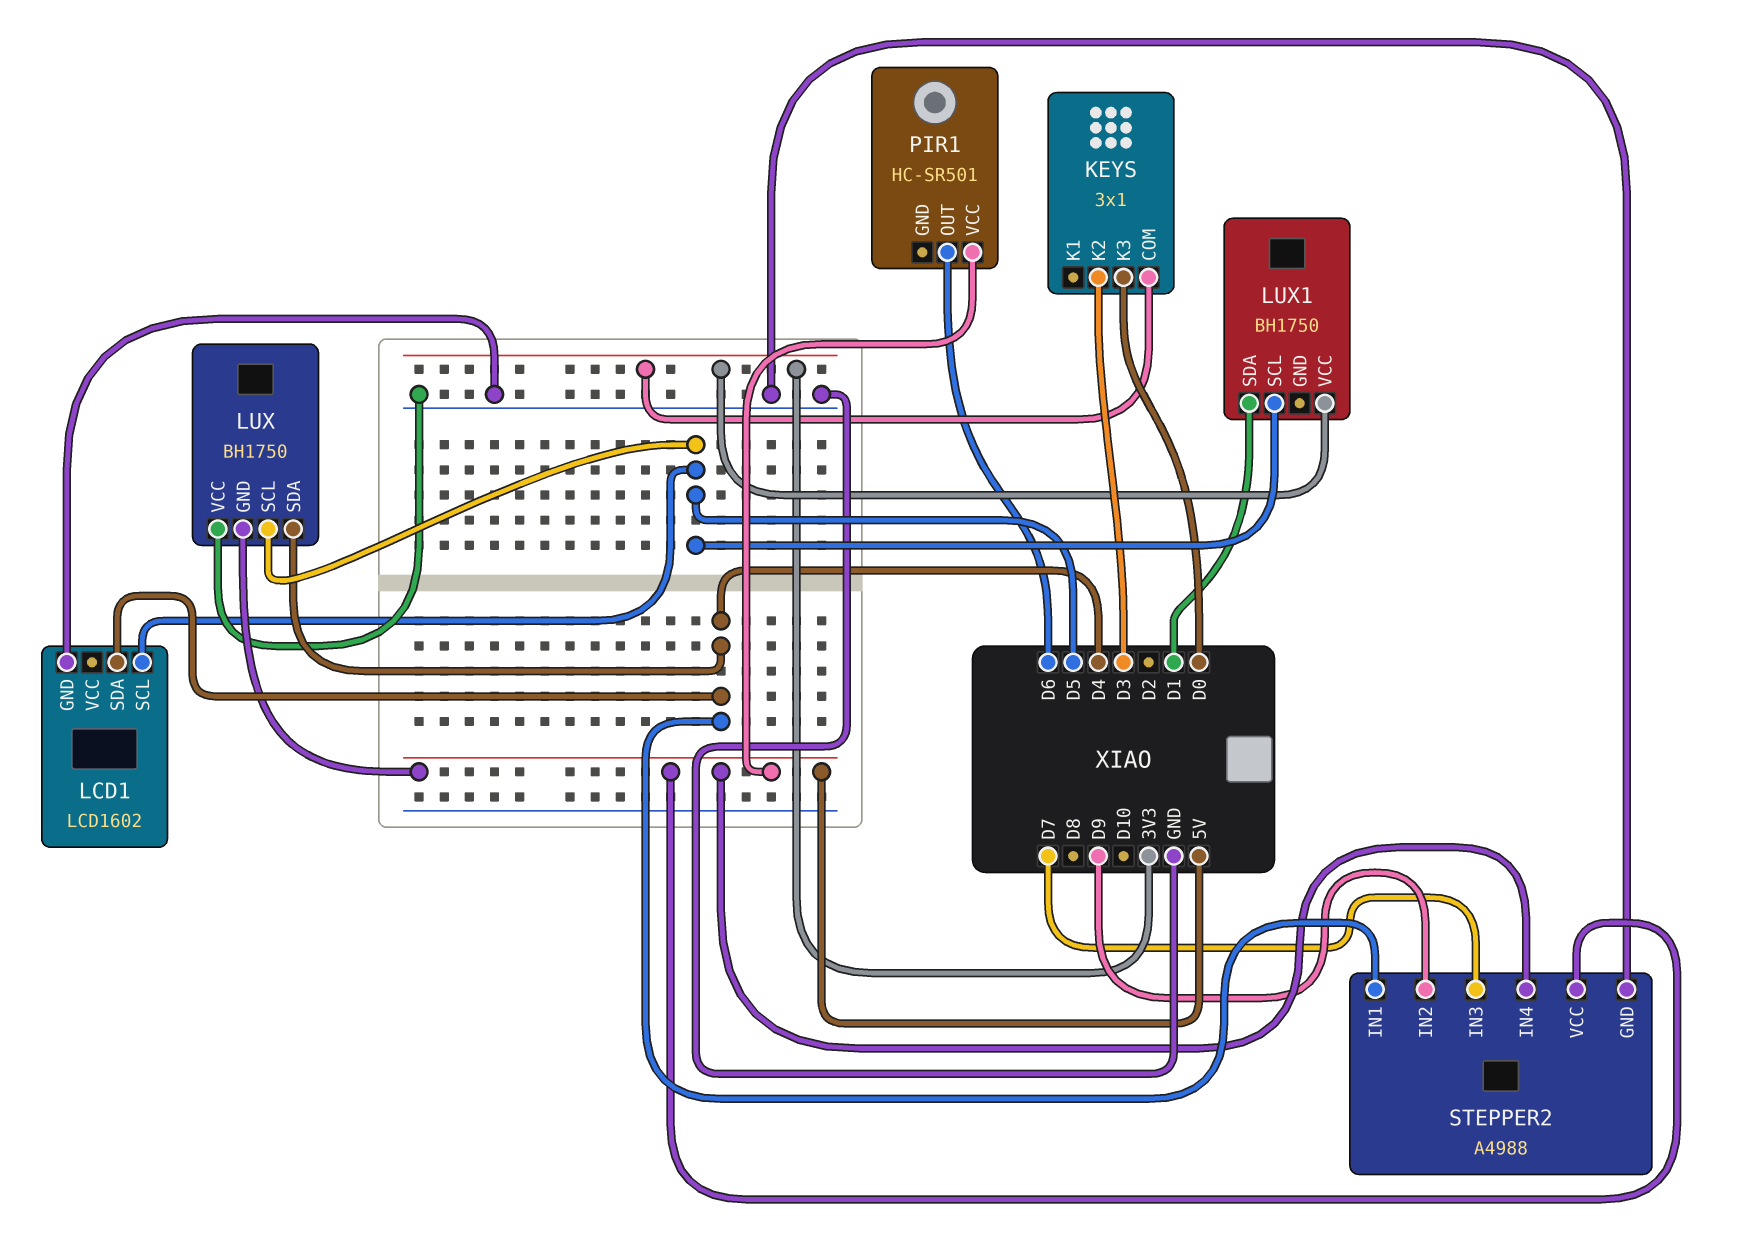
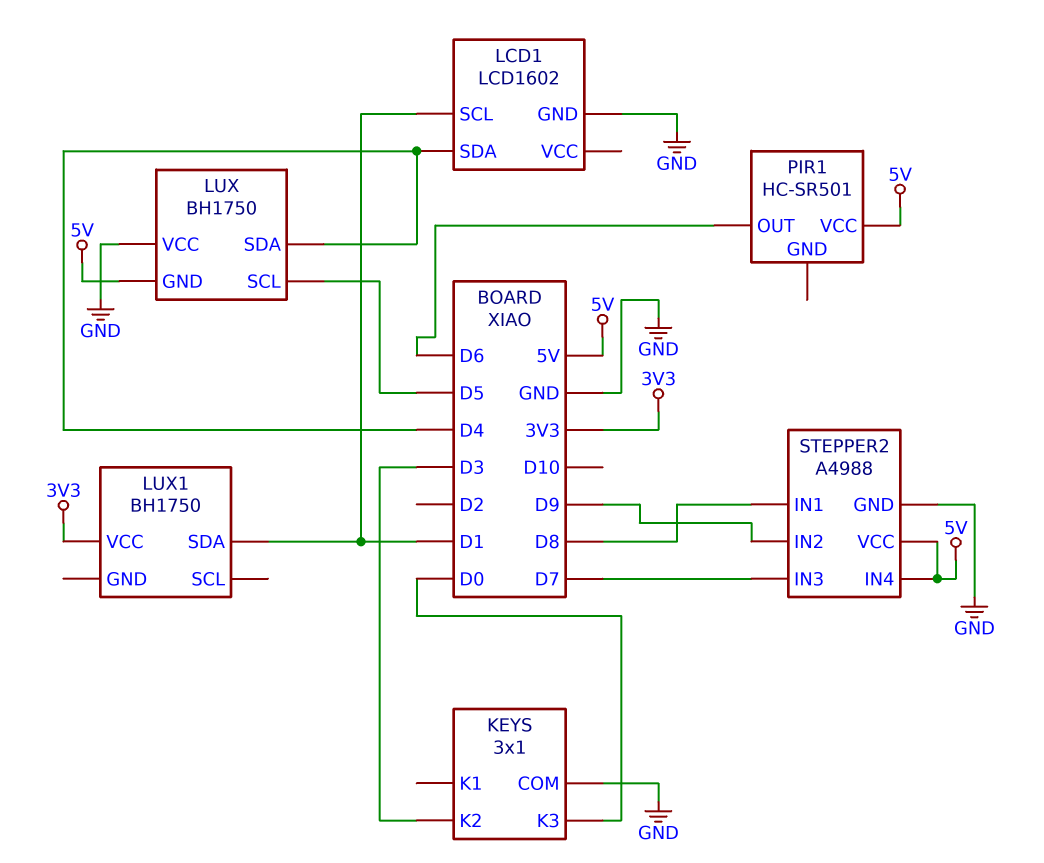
KEYS pin COM: 3V3 -> GND
LCD1 pin SCL: D5 -> D1
LUX1 pin SCL: D5 -> none
STEPPER2 pin IN1: D4 -> D8

